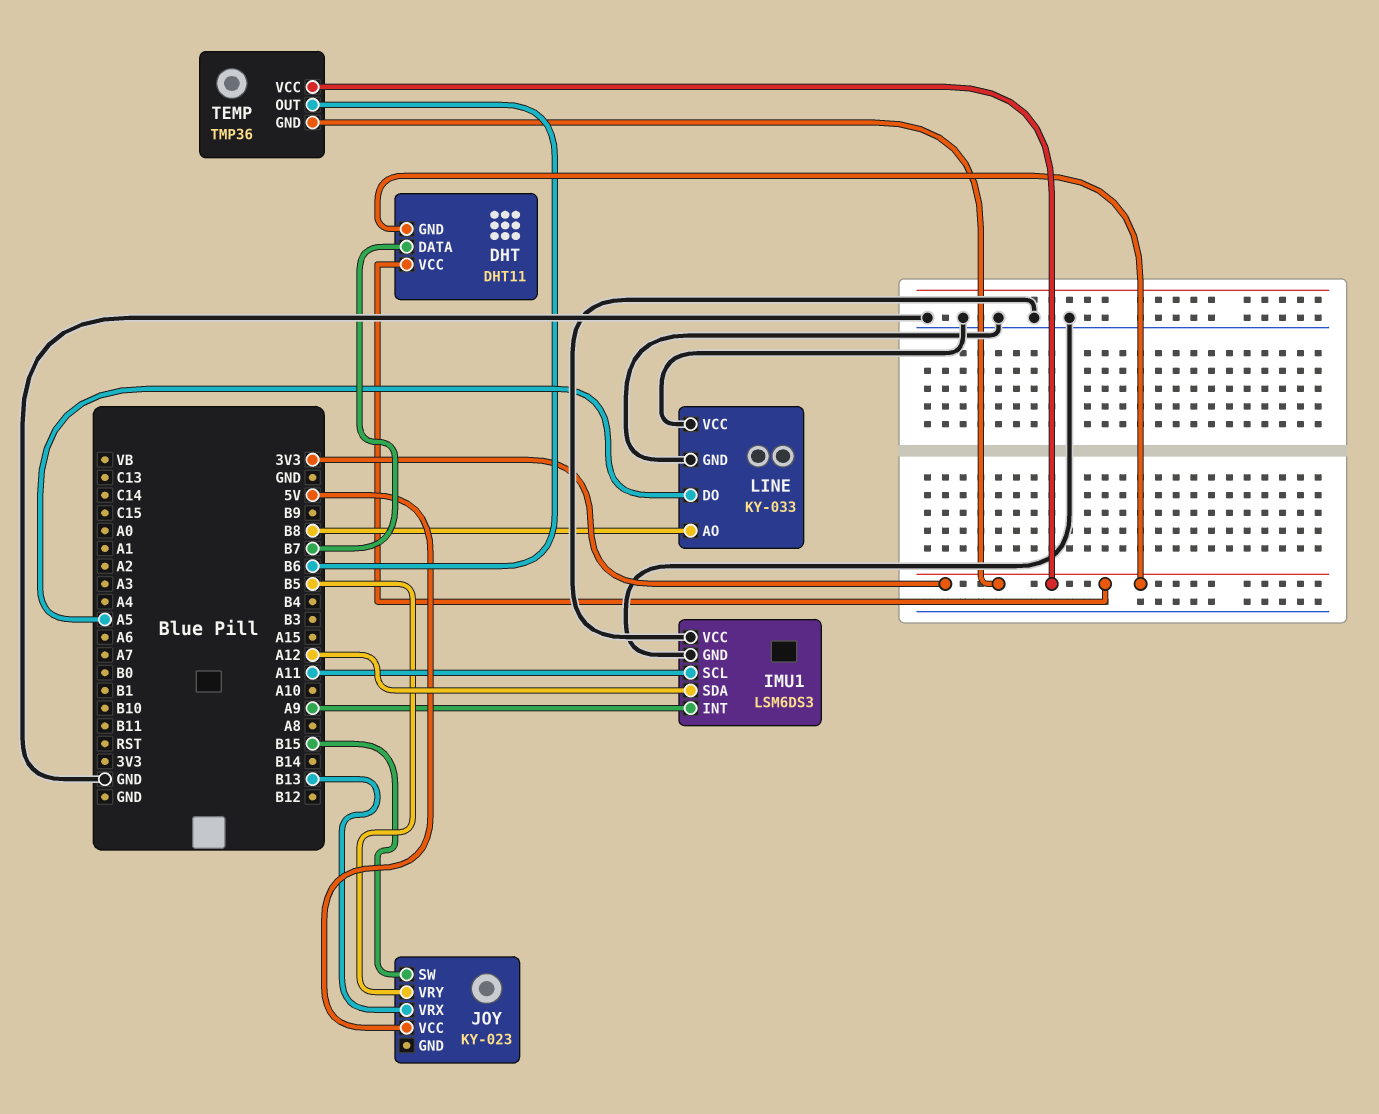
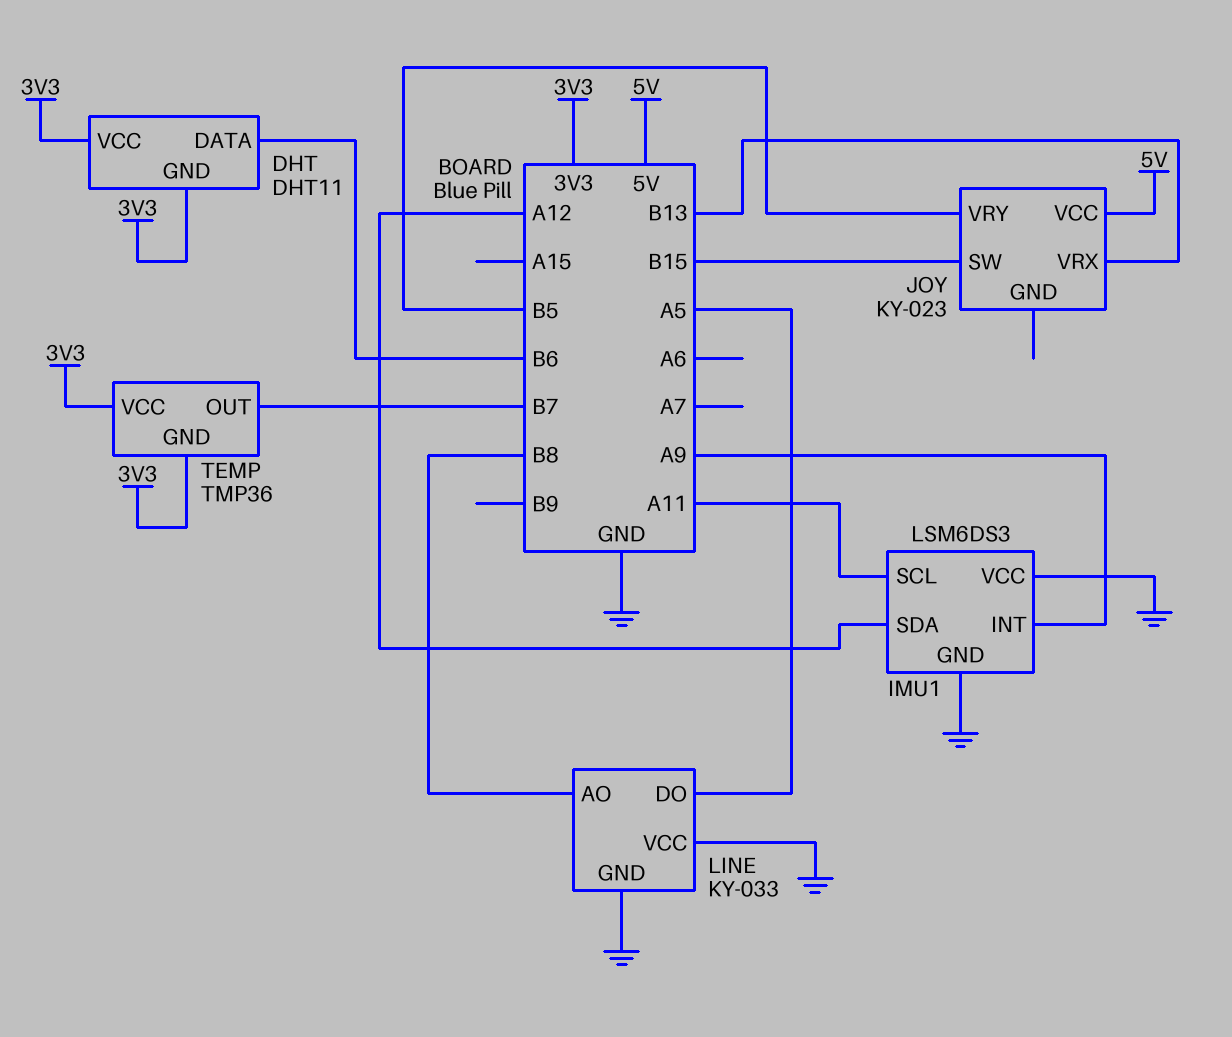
DHT pin DATA: B7 -> B6
TEMP pin OUT: B6 -> B7

